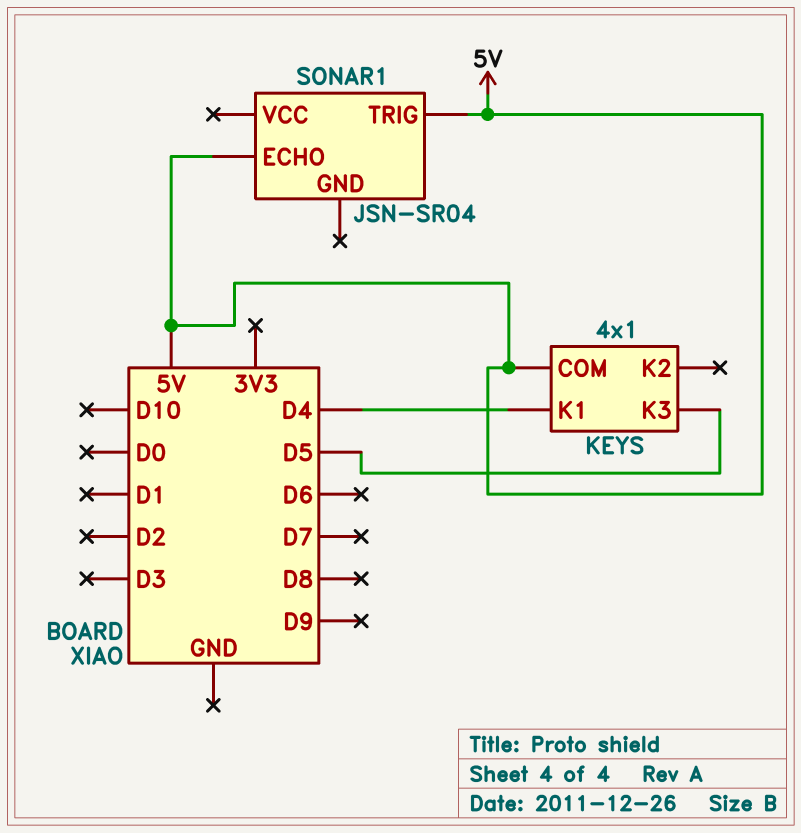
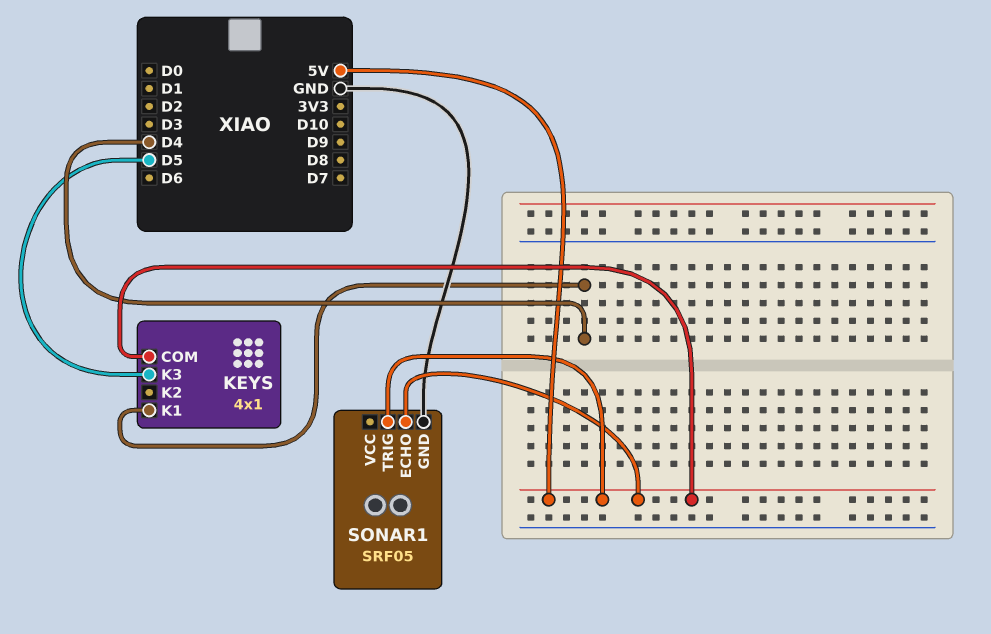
SONAR1: JSN-SR04 -> SRF05
SONAR1 pin GND: none -> GND

